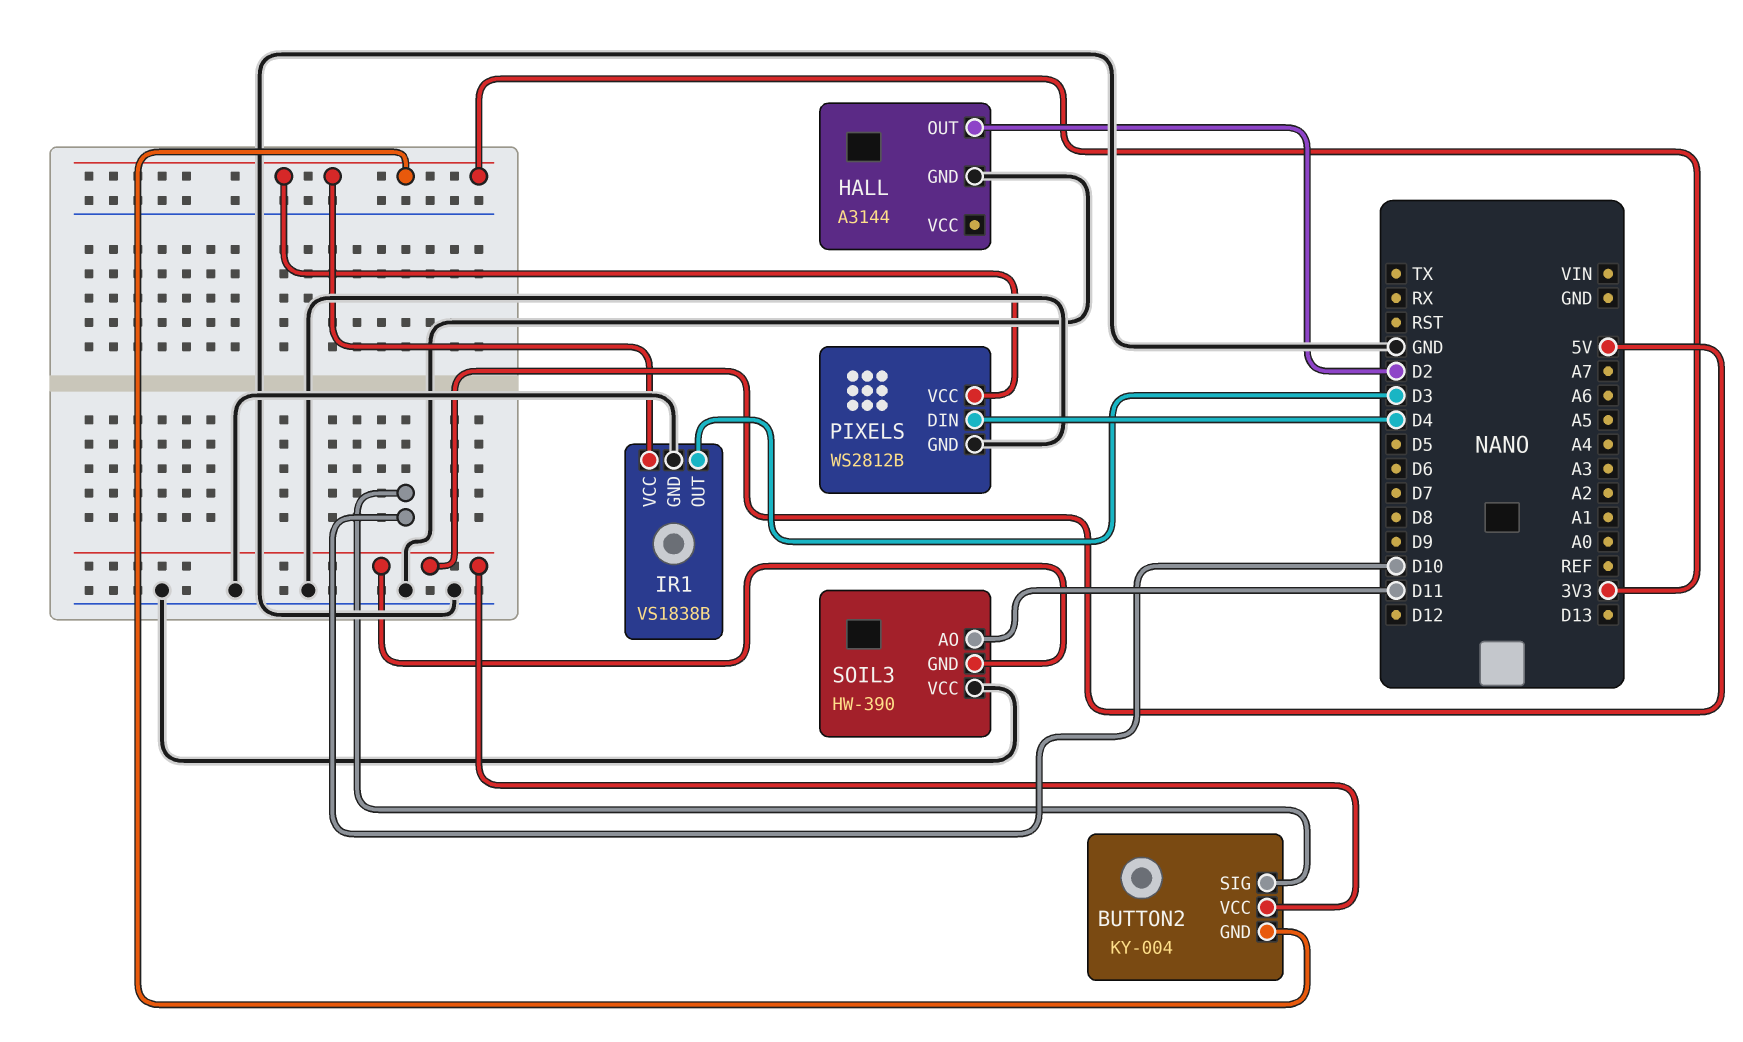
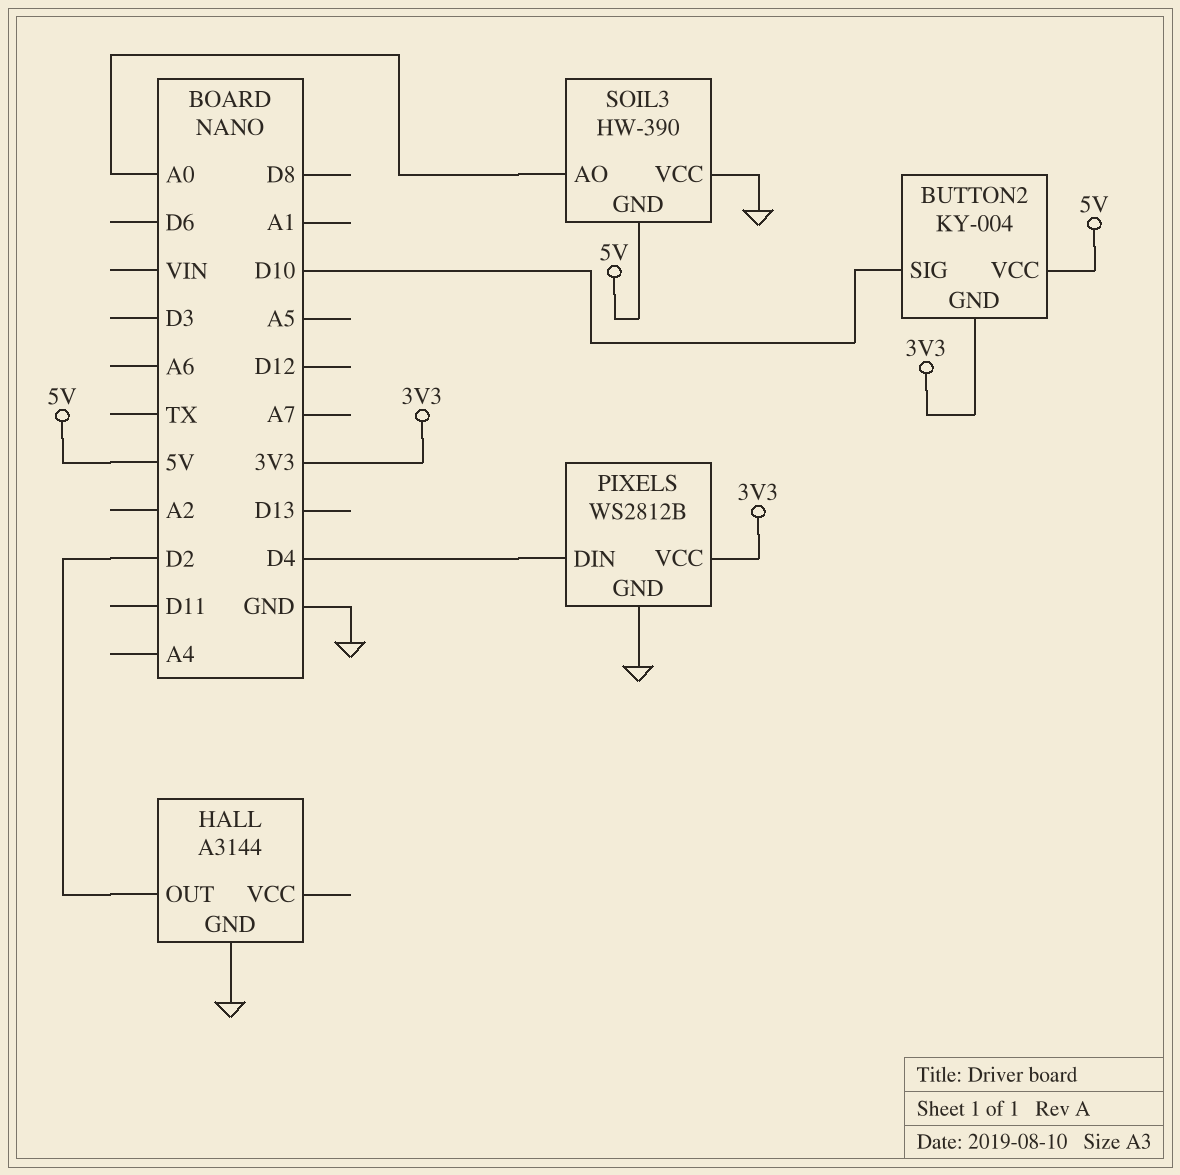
IR1: VS1838B -> none
IR1 pin GND: GND -> none
IR1 pin OUT: D3 -> none
IR1 pin VCC: 3V3 -> none
SOIL3 pin AO: D11 -> A0

